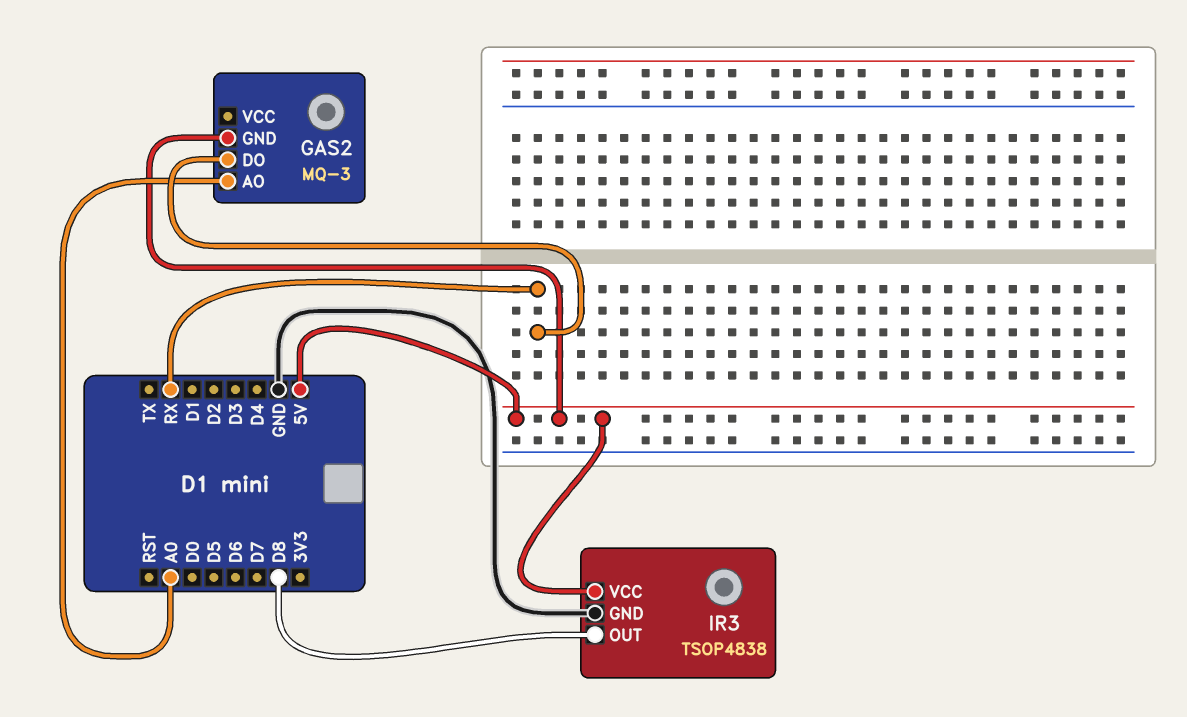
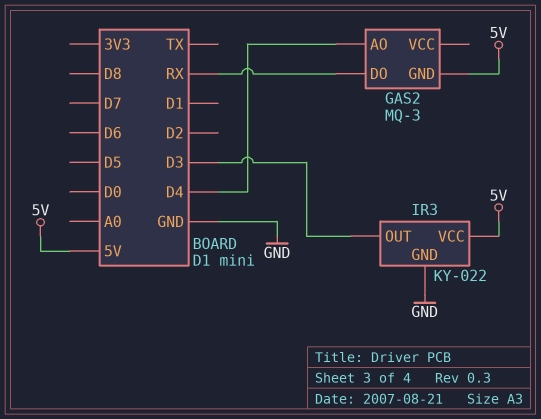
GAS2 pin AO: A0 -> D4
IR3: TSOP4838 -> KY-022
IR3 pin OUT: D8 -> D3

